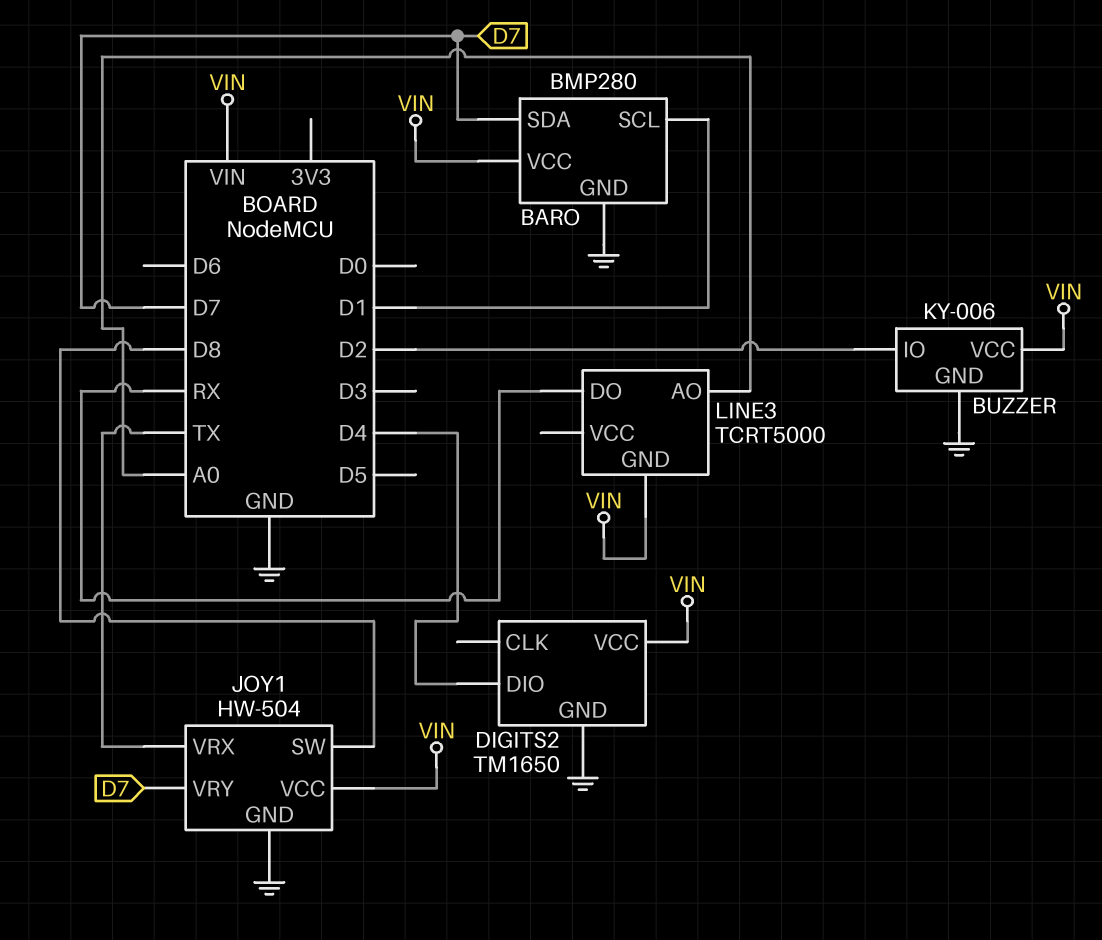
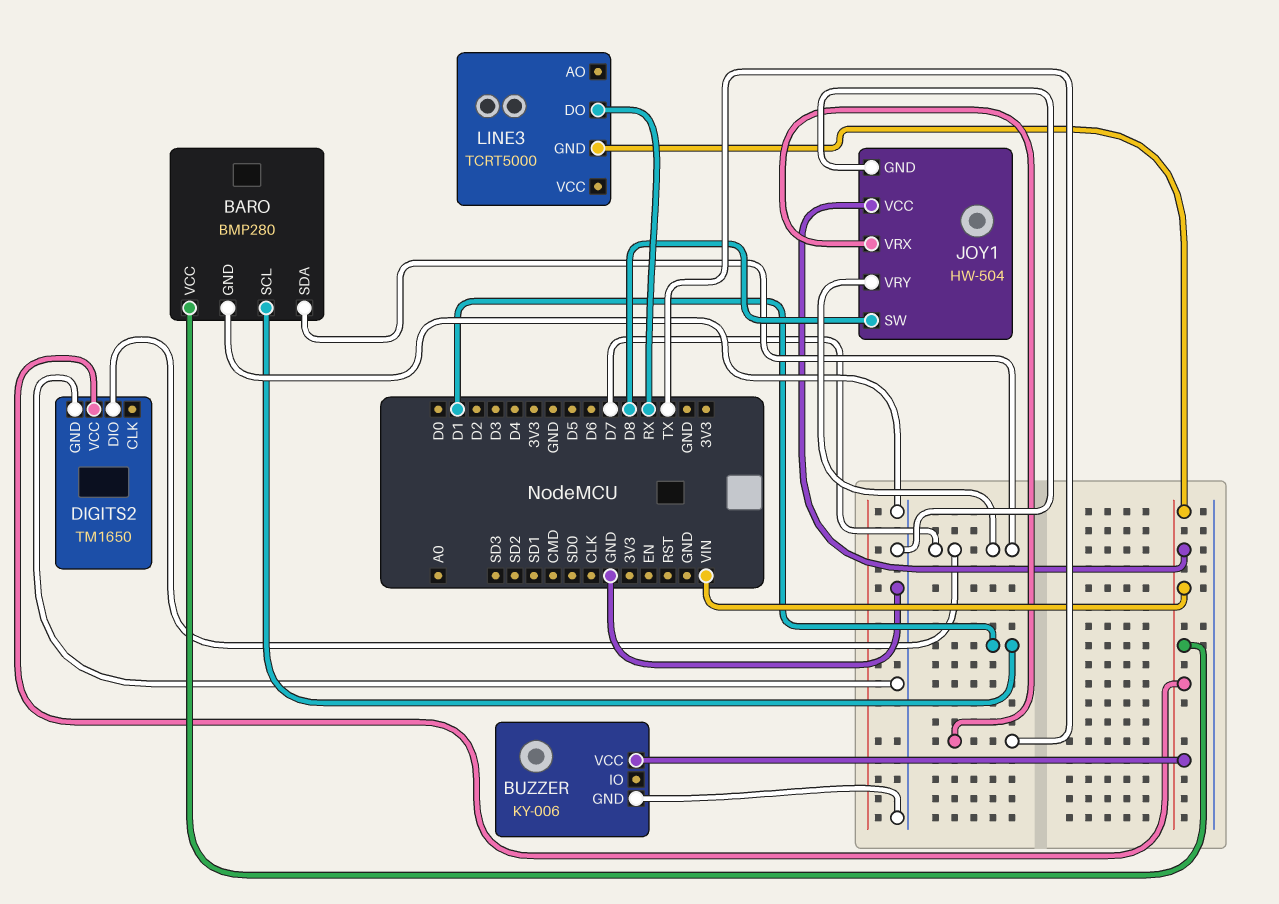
BUZZER pin IO: D2 -> none
DIGITS2 pin DIO: D4 -> D7
LINE3 pin AO: A0 -> none

